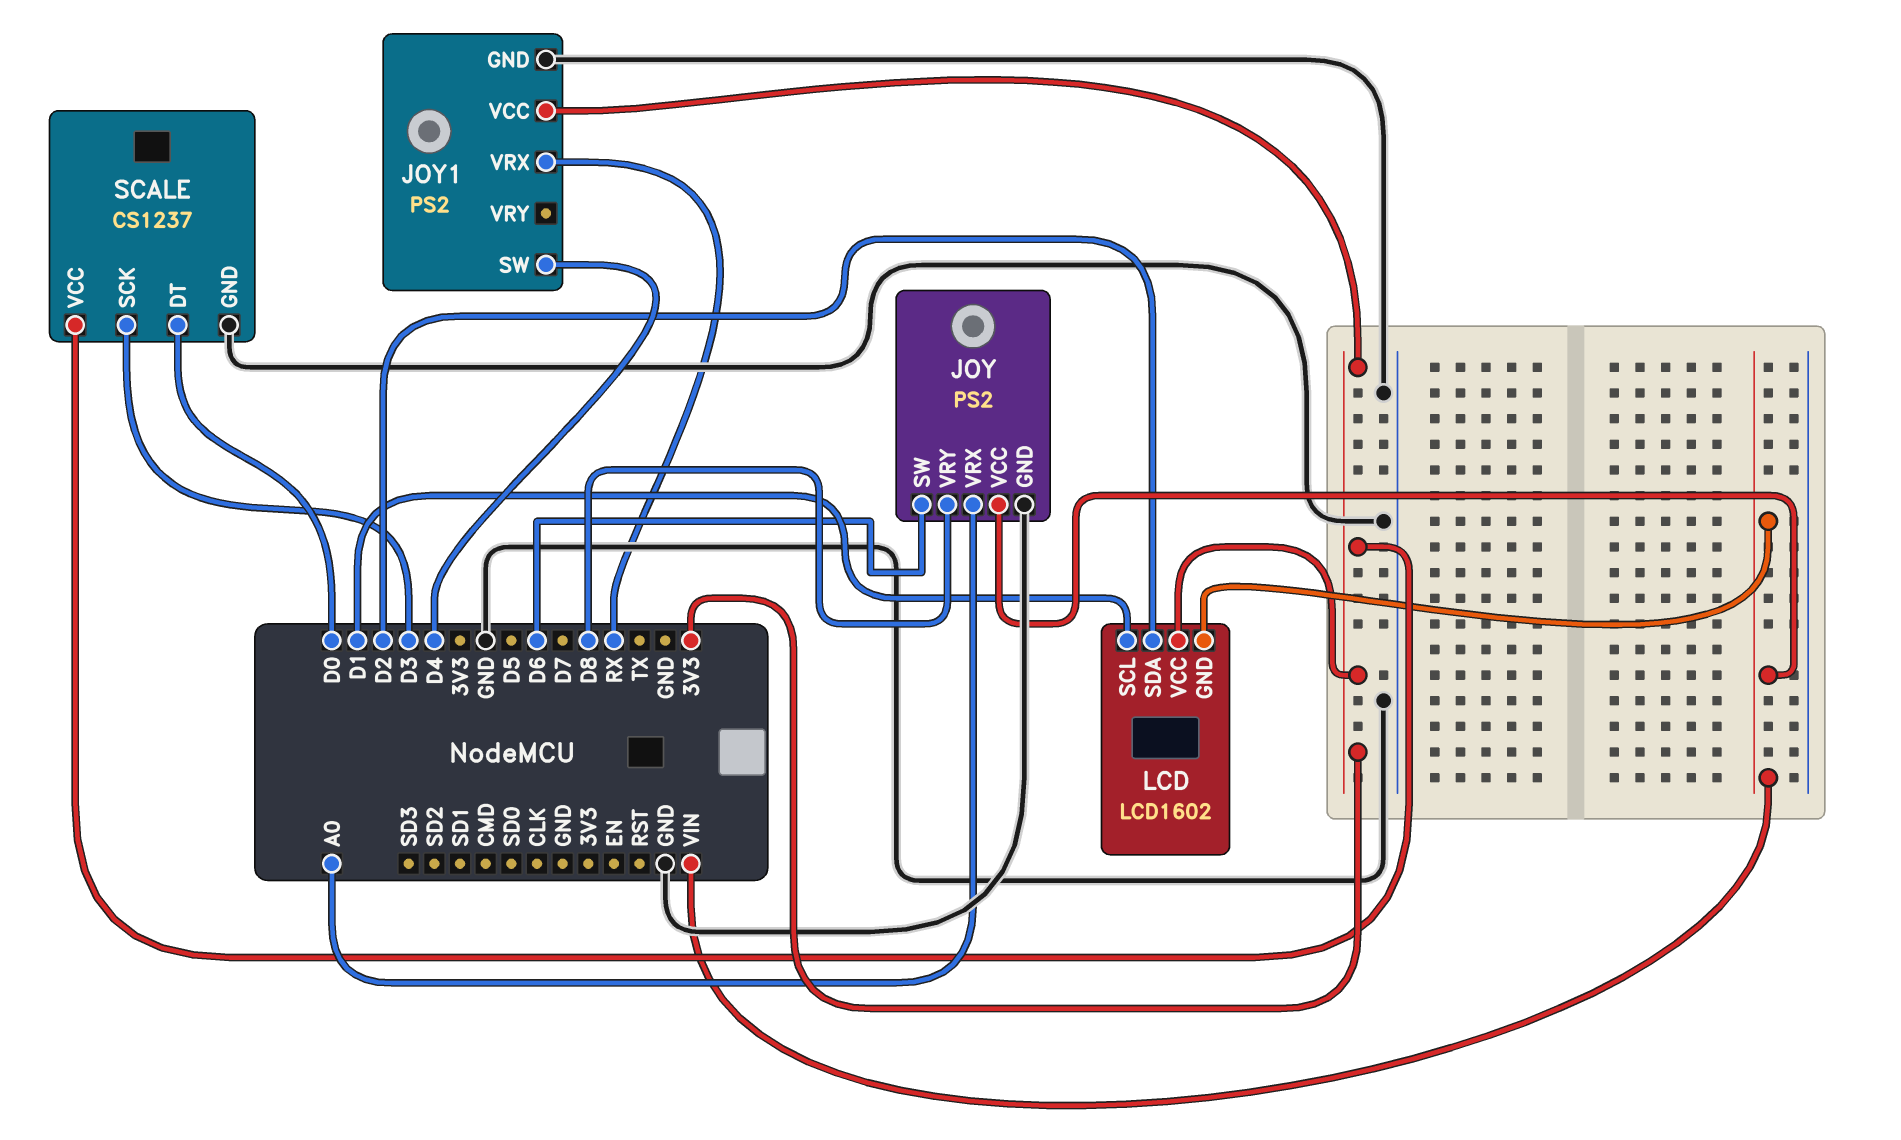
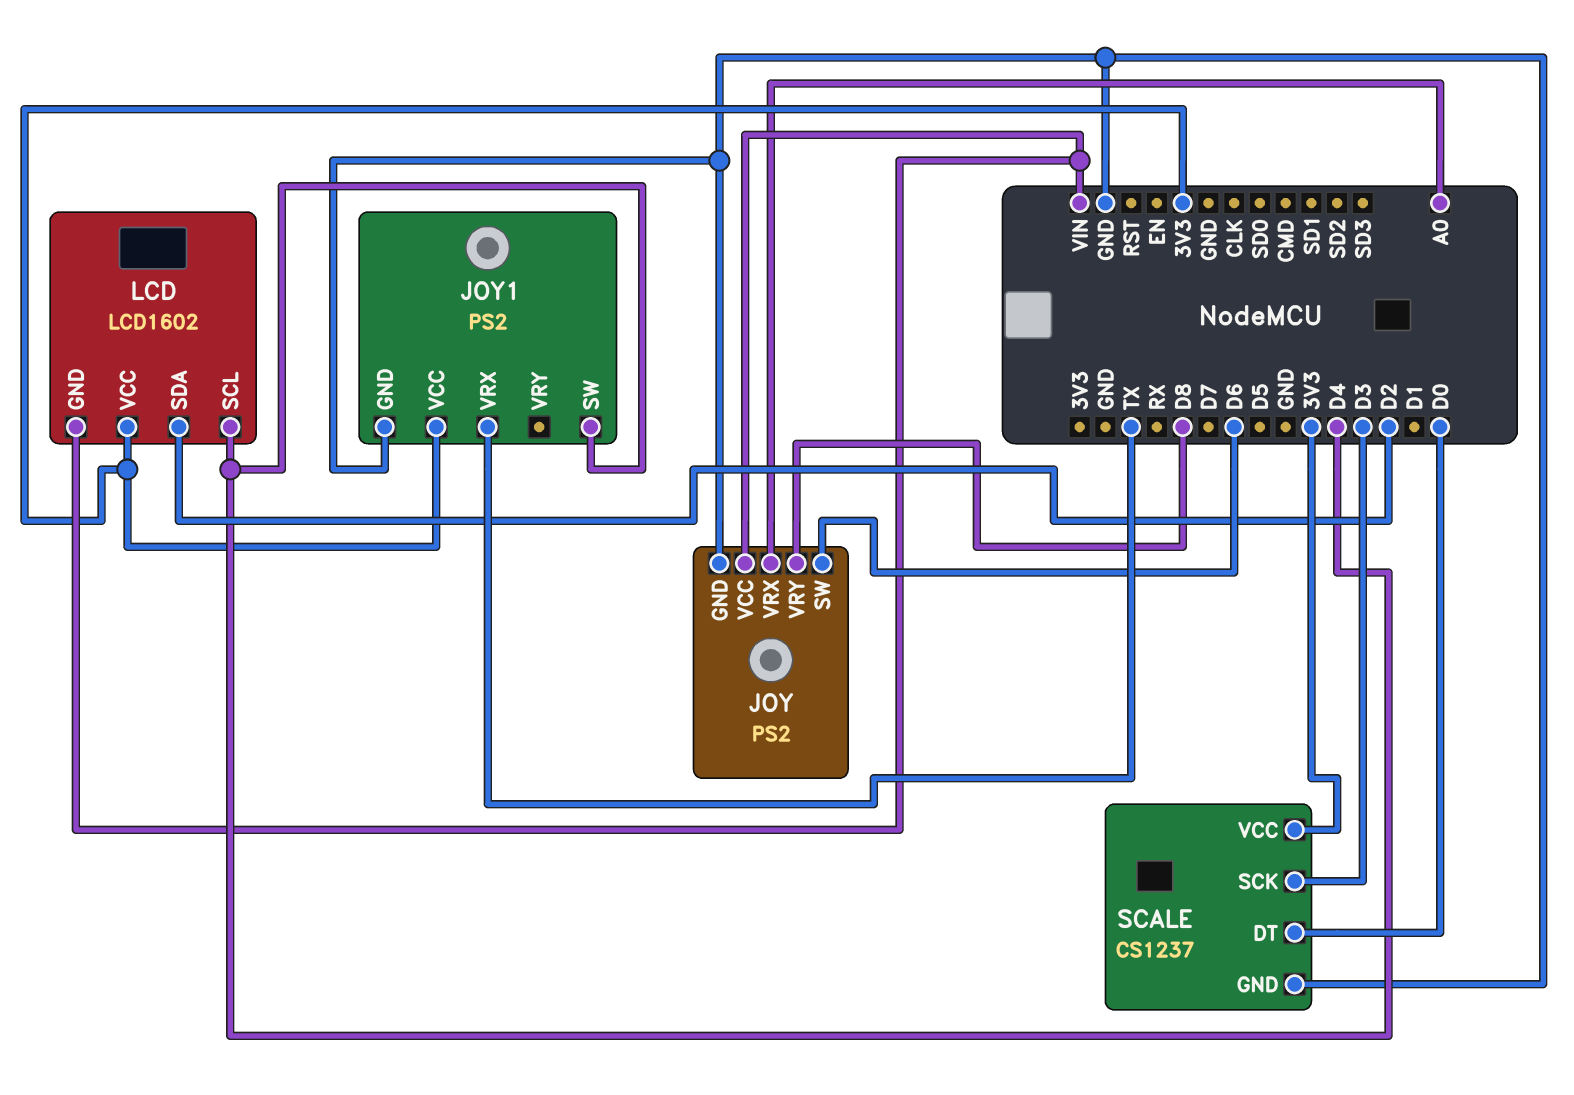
JOY1 pin VRX: RX -> TX
LCD pin SCL: D1 -> D4

